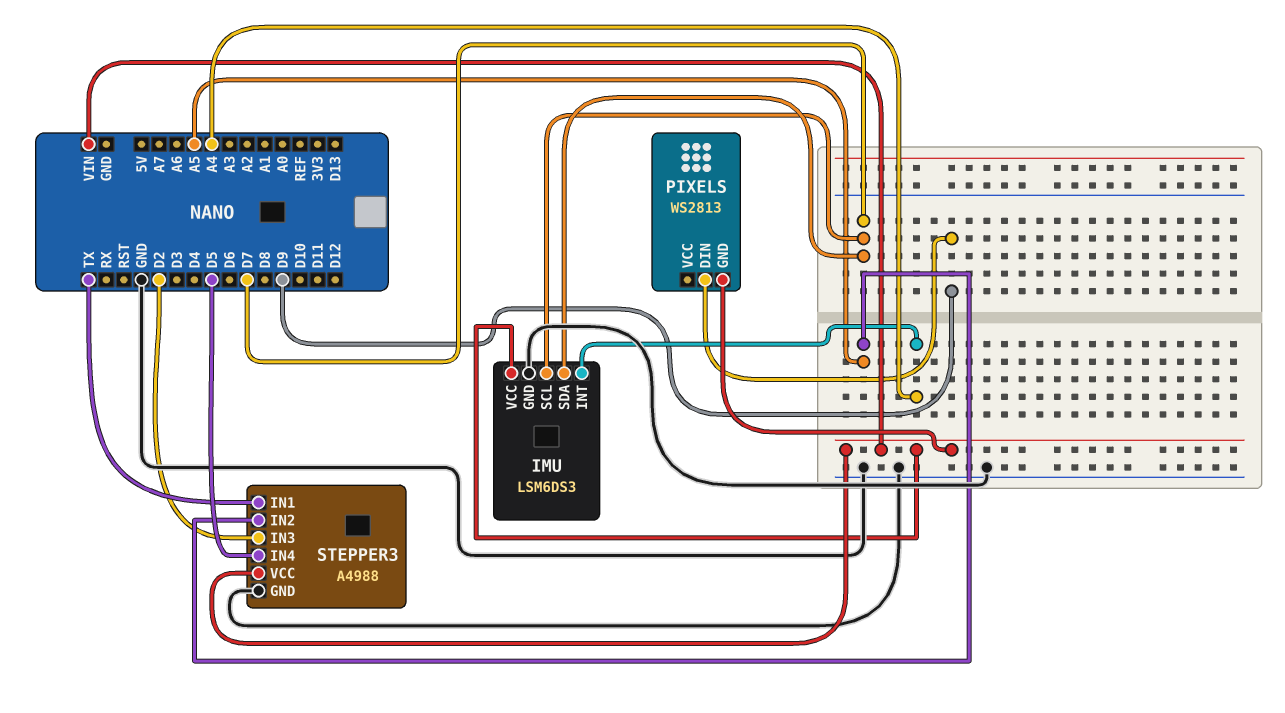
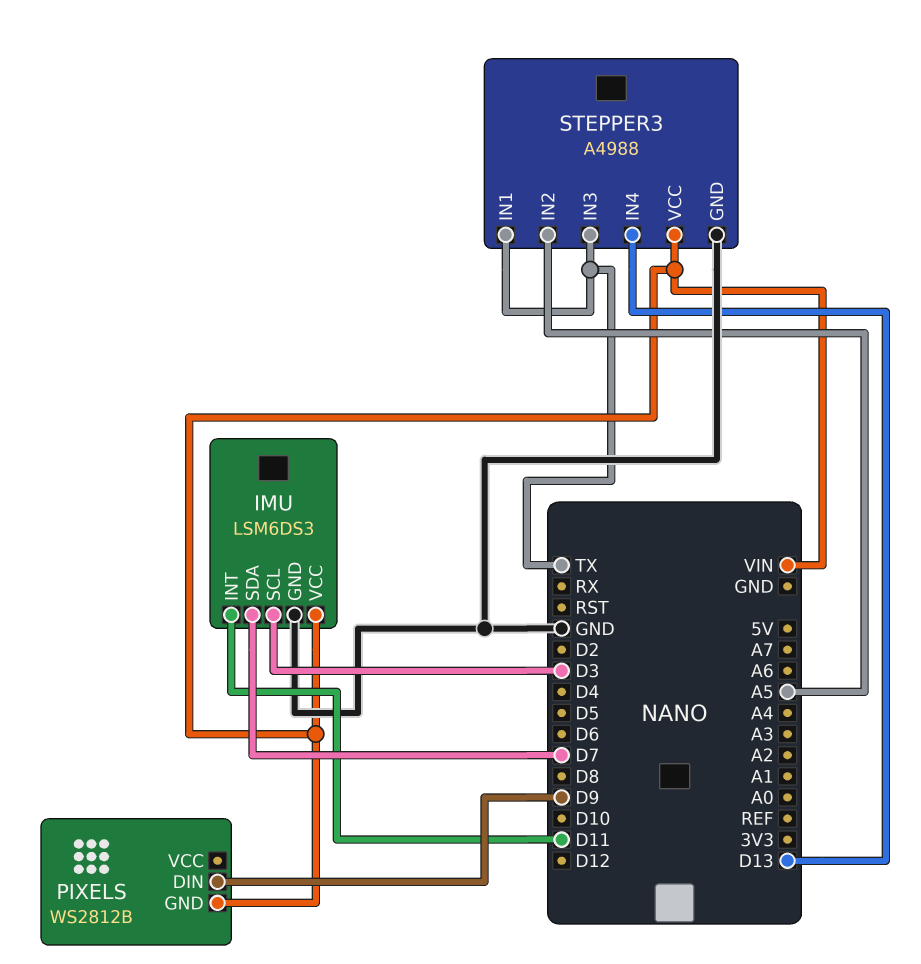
IMU pin INT: A4 -> D11
IMU pin SCL: D7 -> D3
PIXELS: WS2813 -> WS2812B
STEPPER3 pin IN3: D2 -> TX
STEPPER3 pin IN4: D5 -> D13

